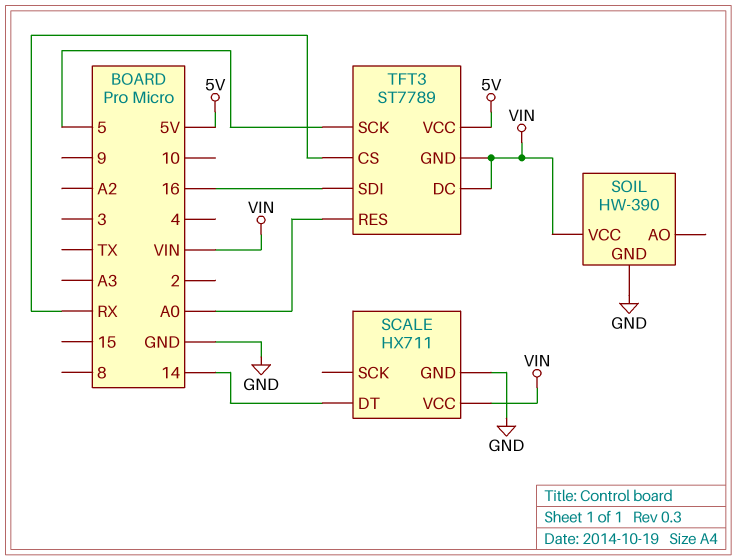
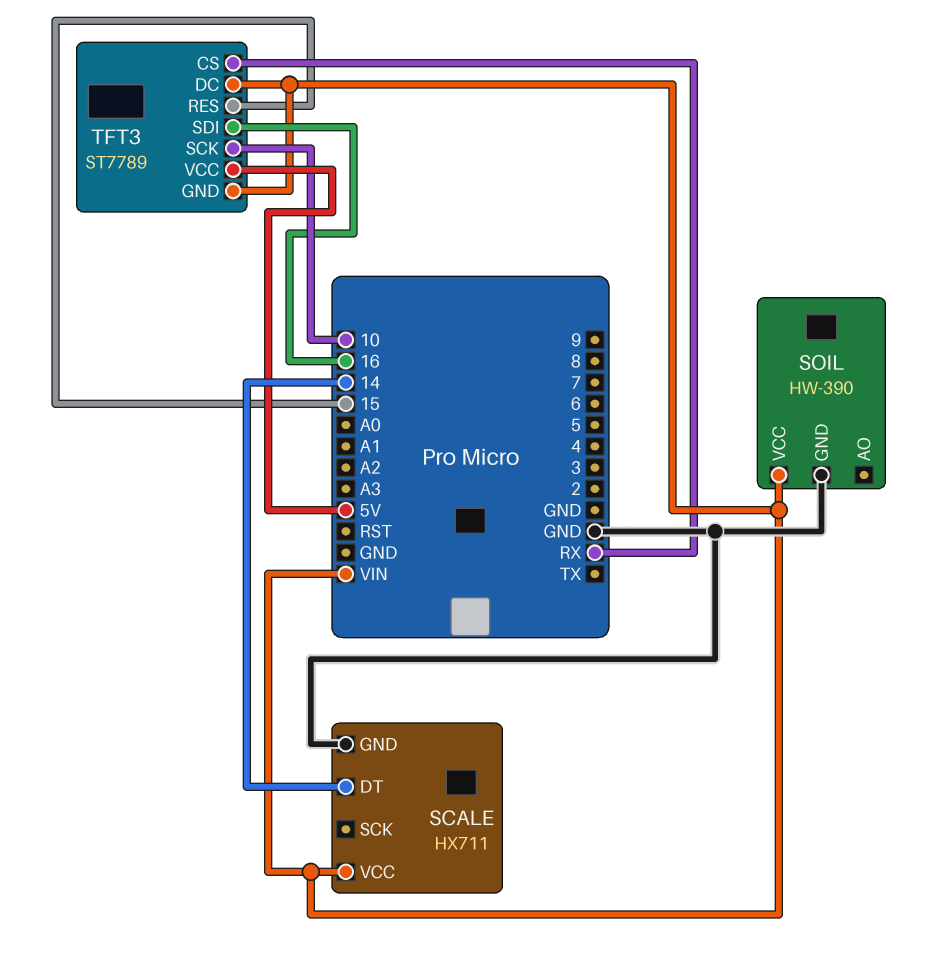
TFT3 pin RES: A0 -> 15
TFT3 pin SCK: 5 -> 10

